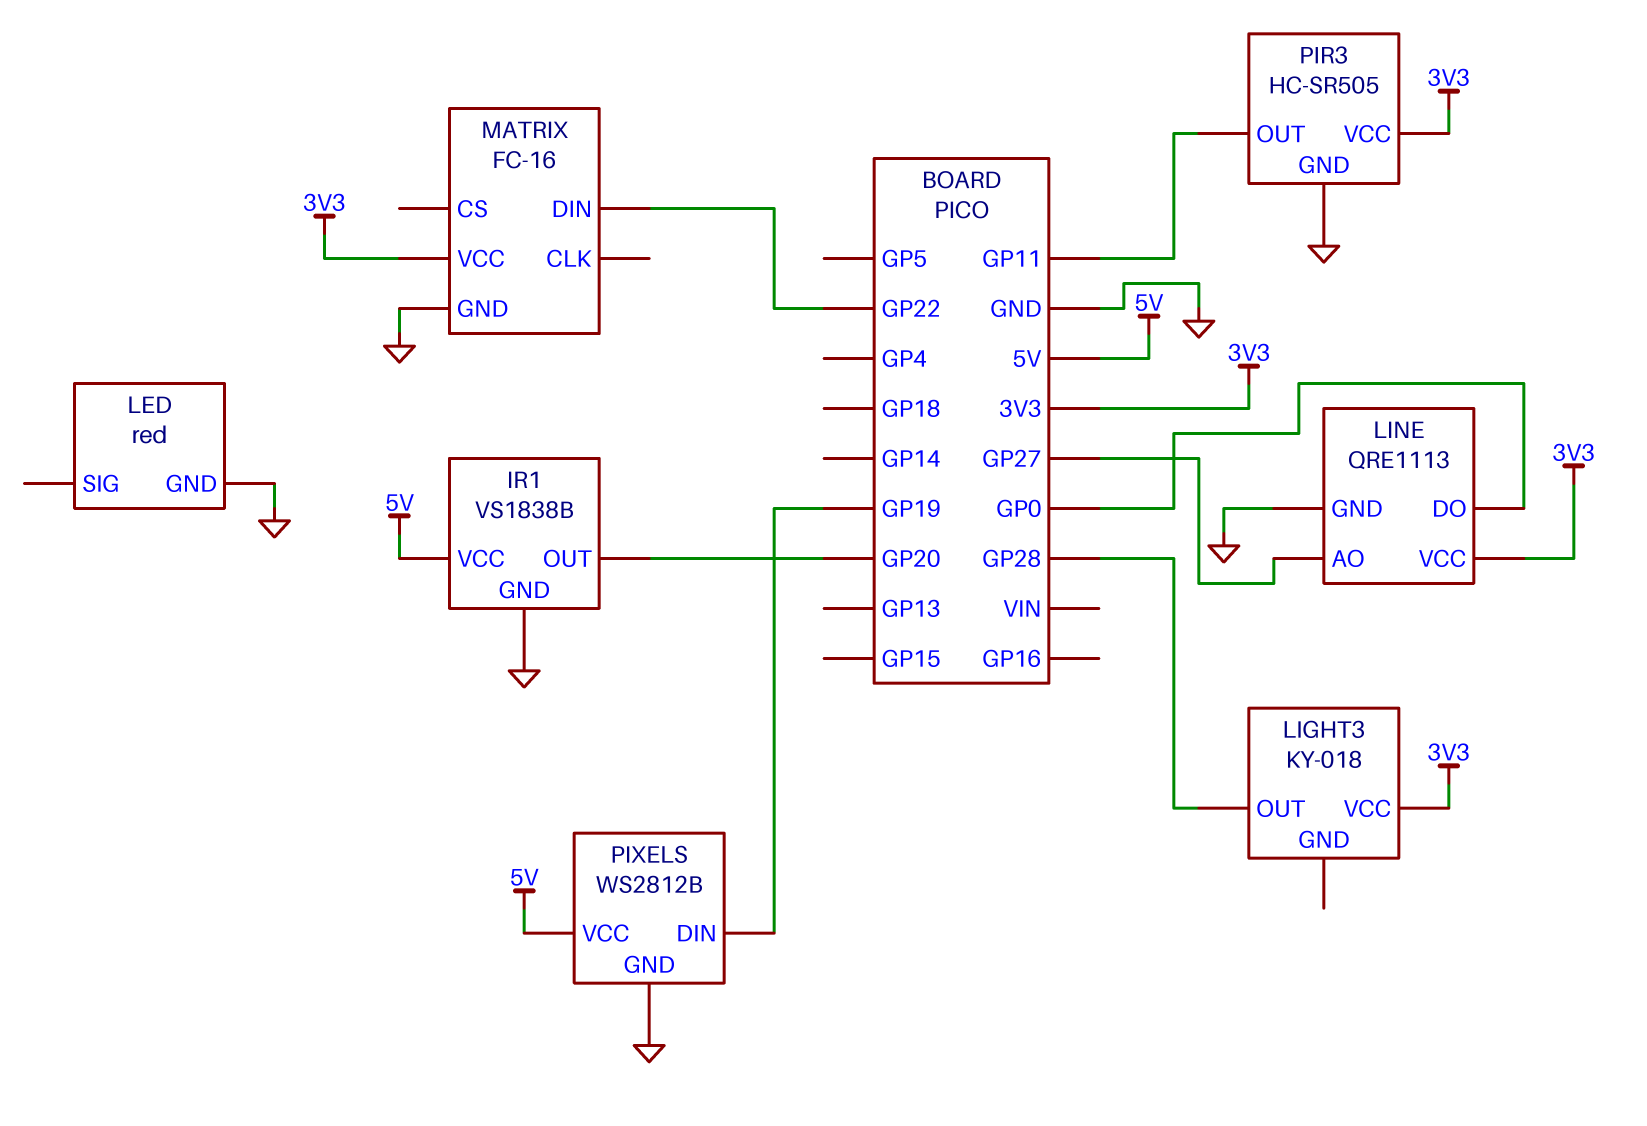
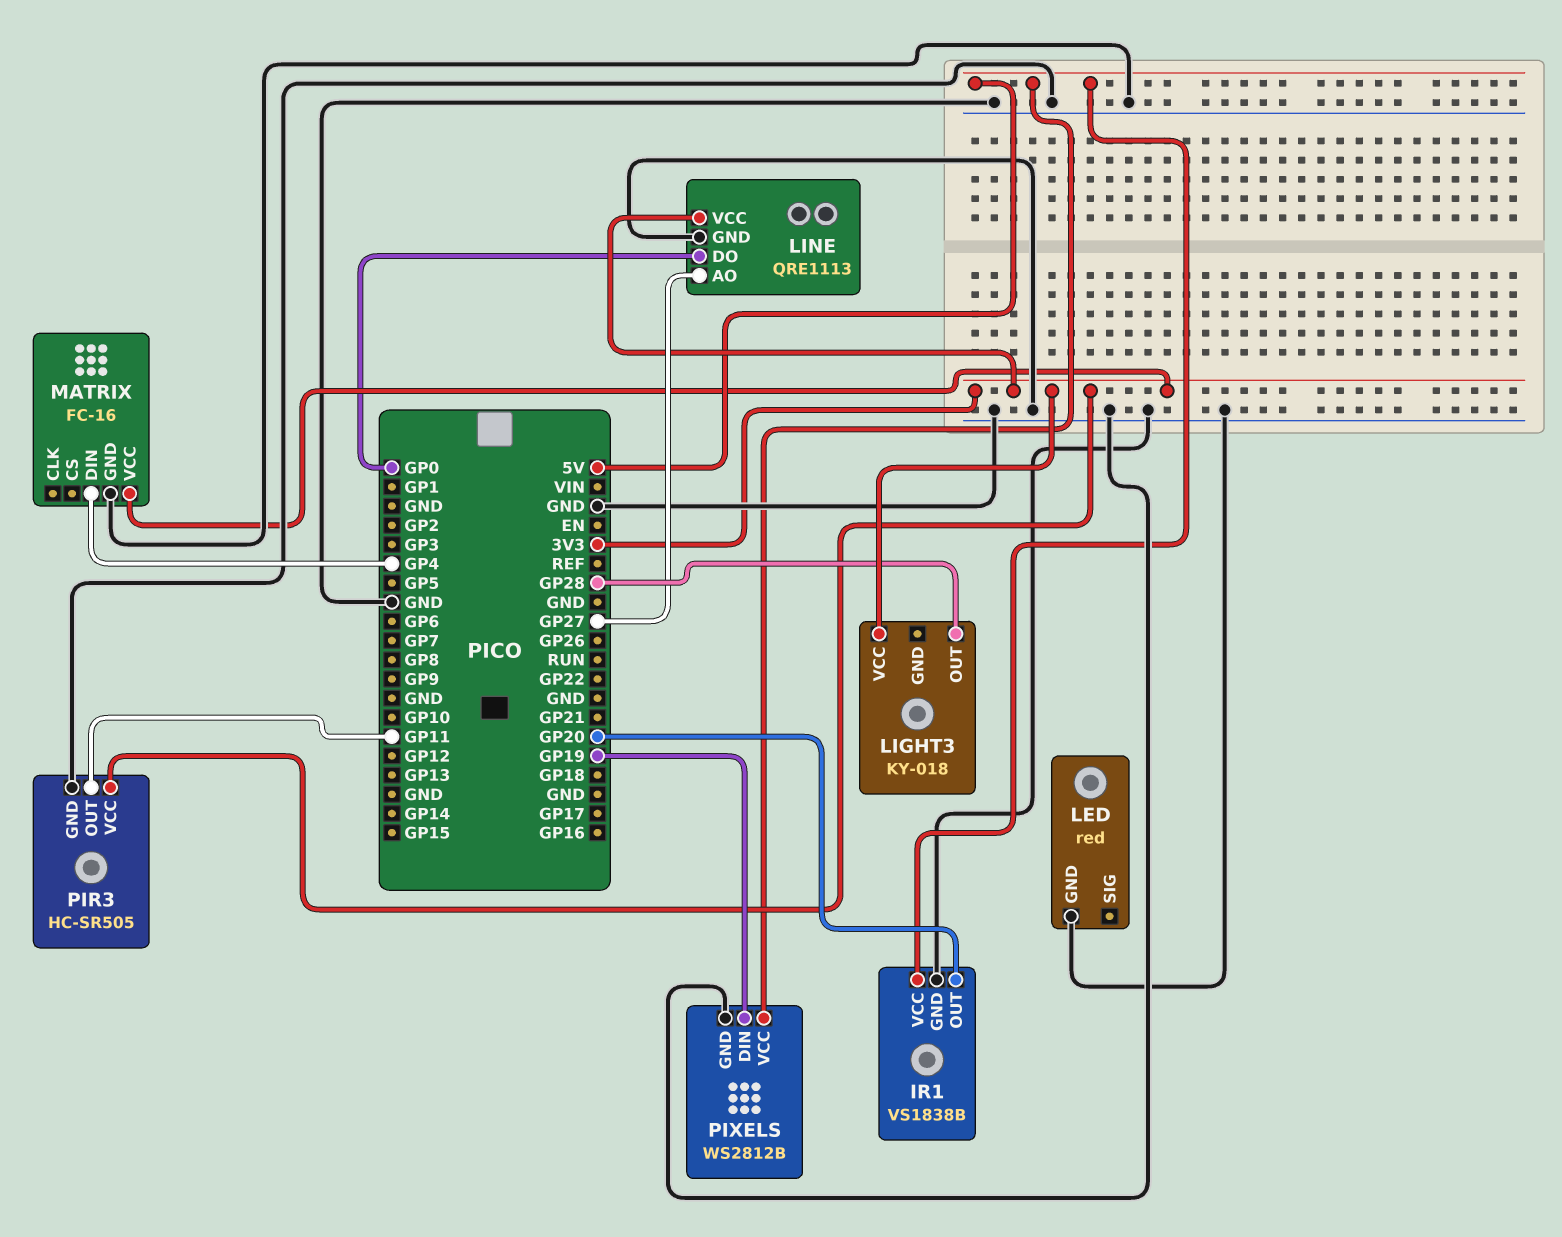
MATRIX pin DIN: GP22 -> GP4

